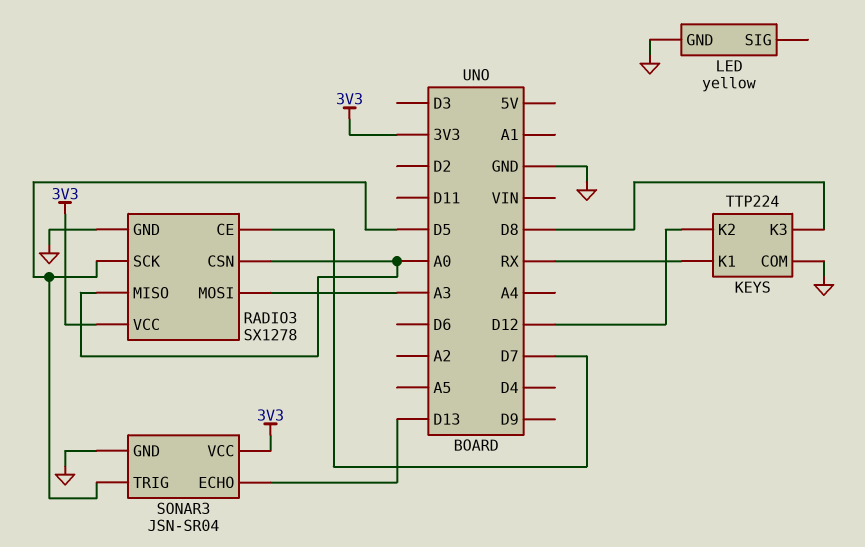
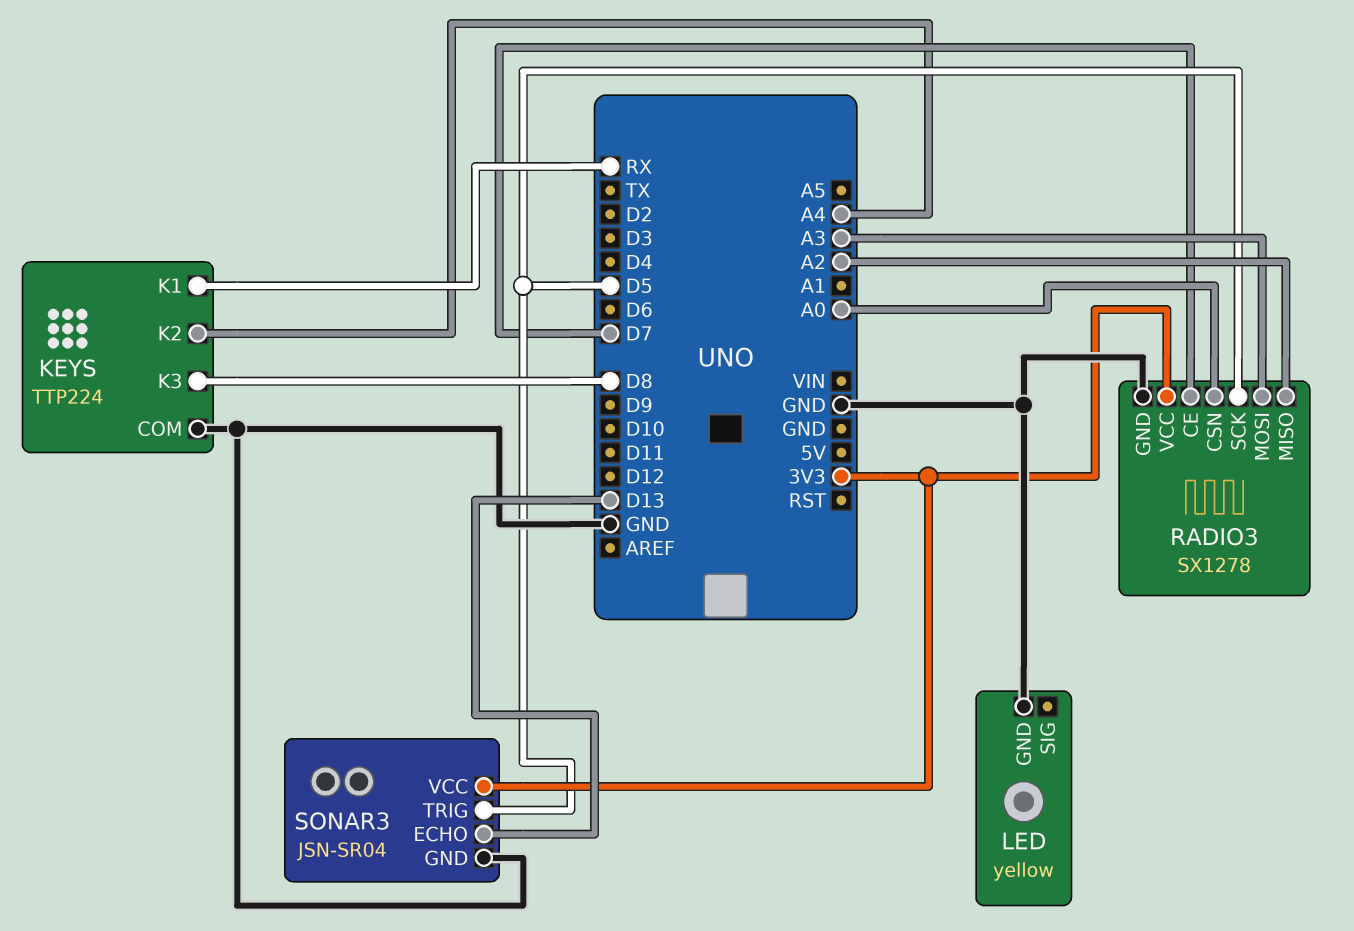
KEYS pin K2: D12 -> A4
RADIO3 pin MISO: A0 -> A2

